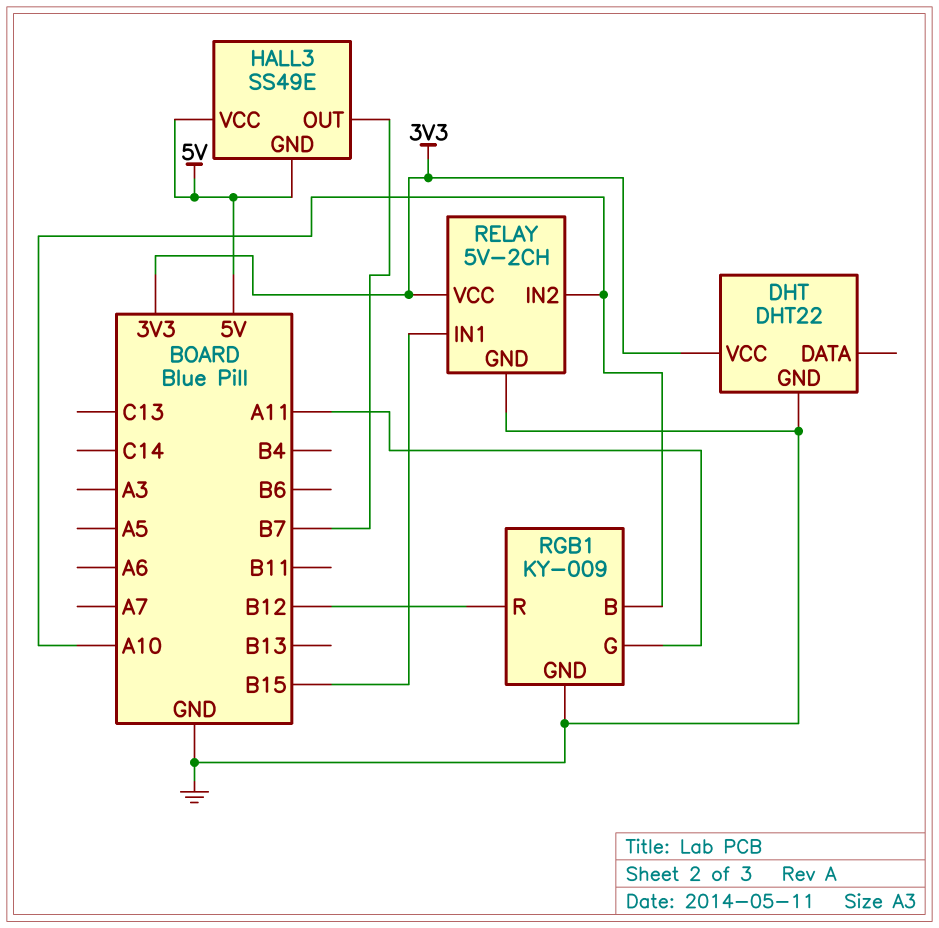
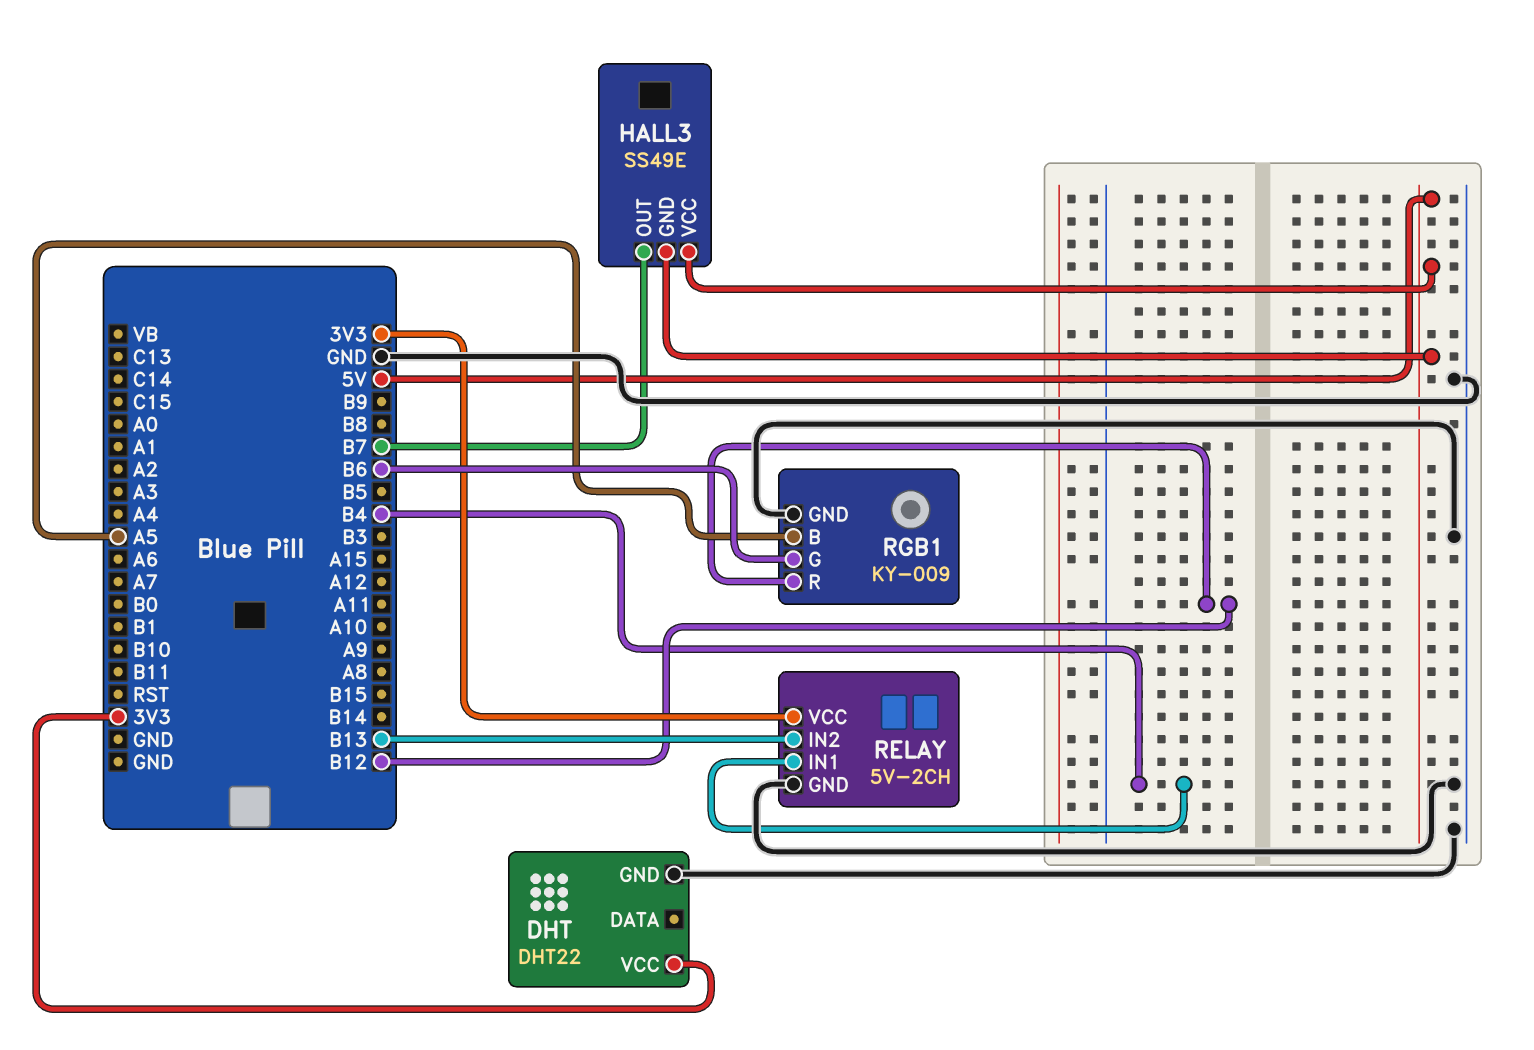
RELAY pin IN1: B15 -> B4
RELAY pin IN2: A10 -> B13
RGB1 pin B: A10 -> A5
RGB1 pin G: A11 -> B6

